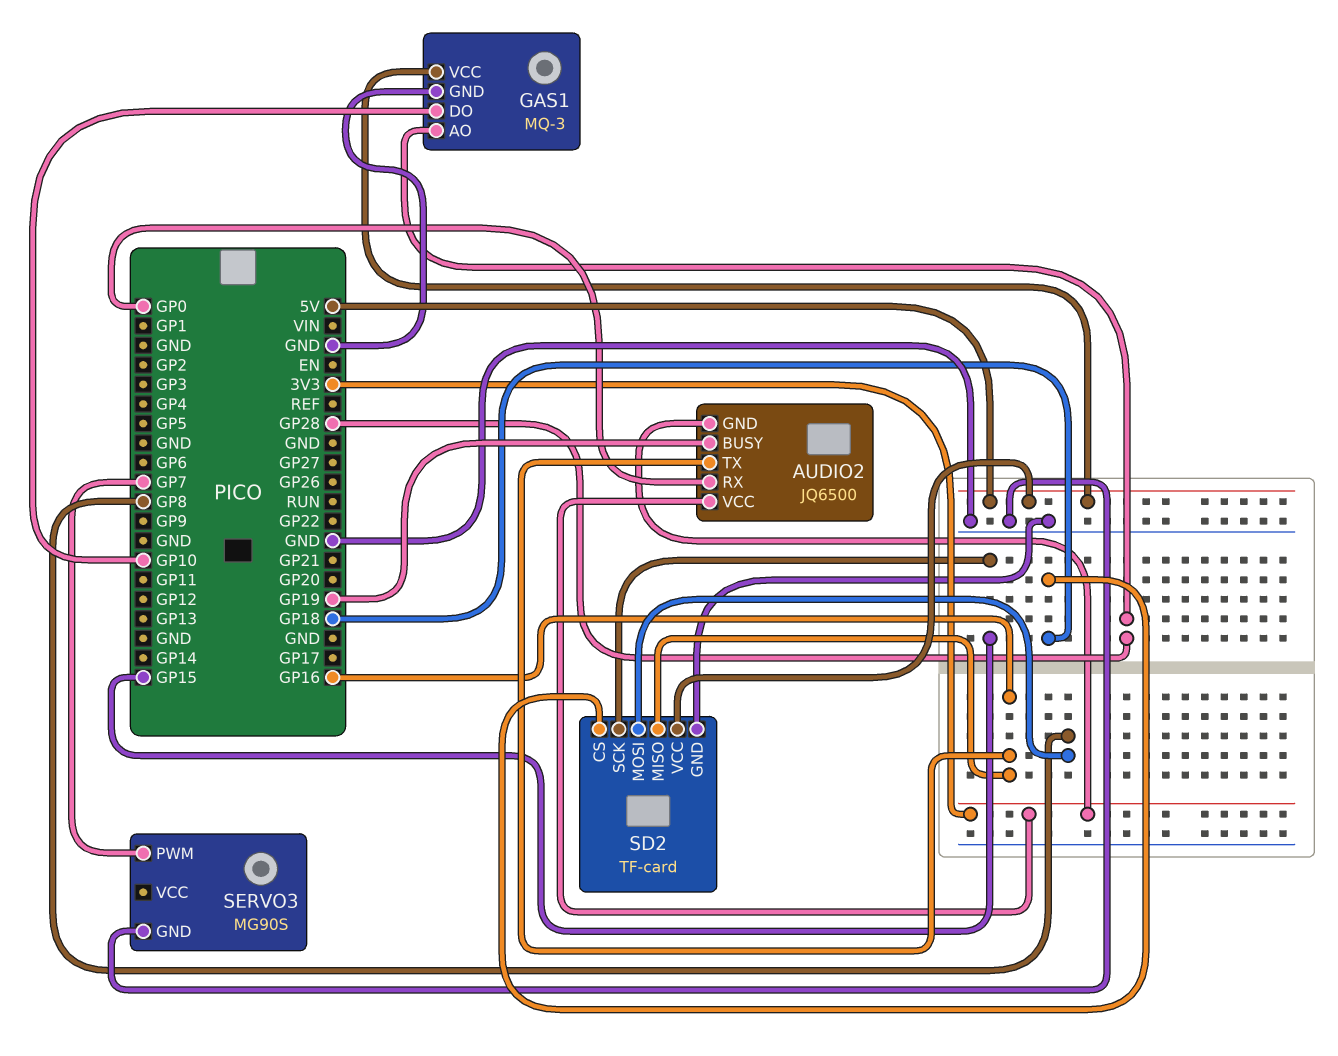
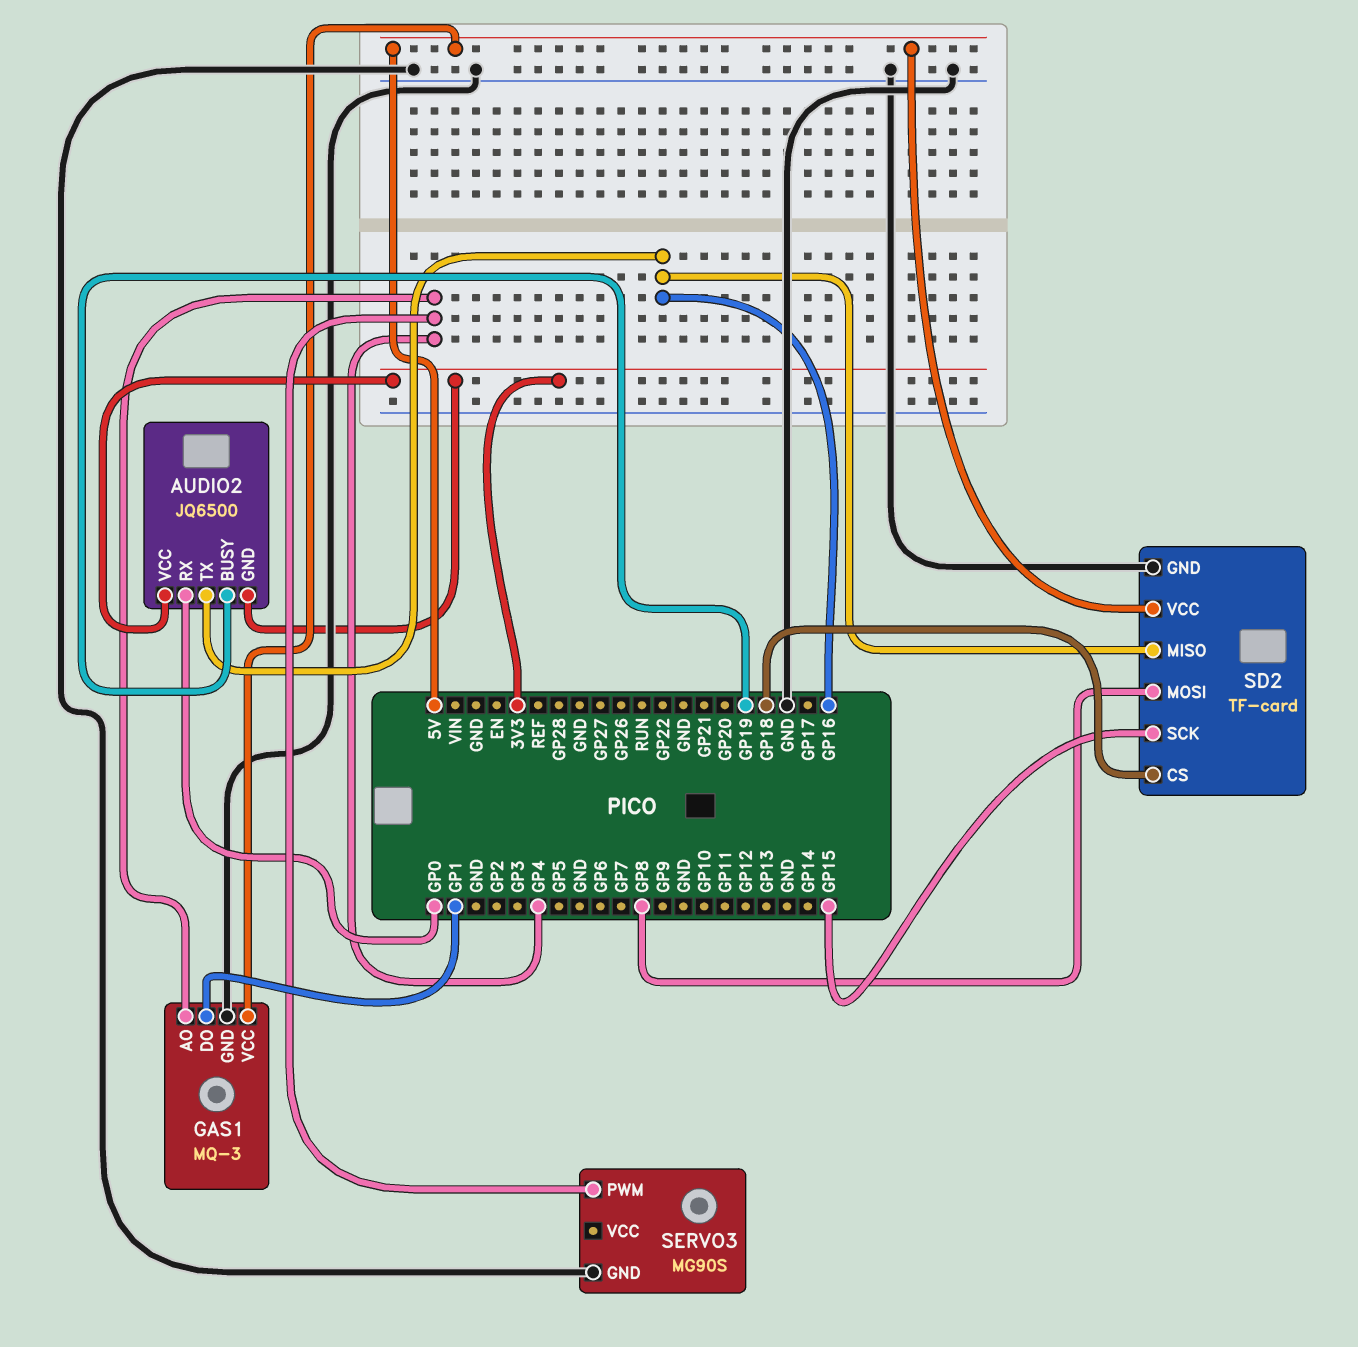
GAS1 pin AO: GP28 -> GP4
GAS1 pin DO: GP10 -> GP1
SERVO3 pin PWM: GP7 -> GP4

